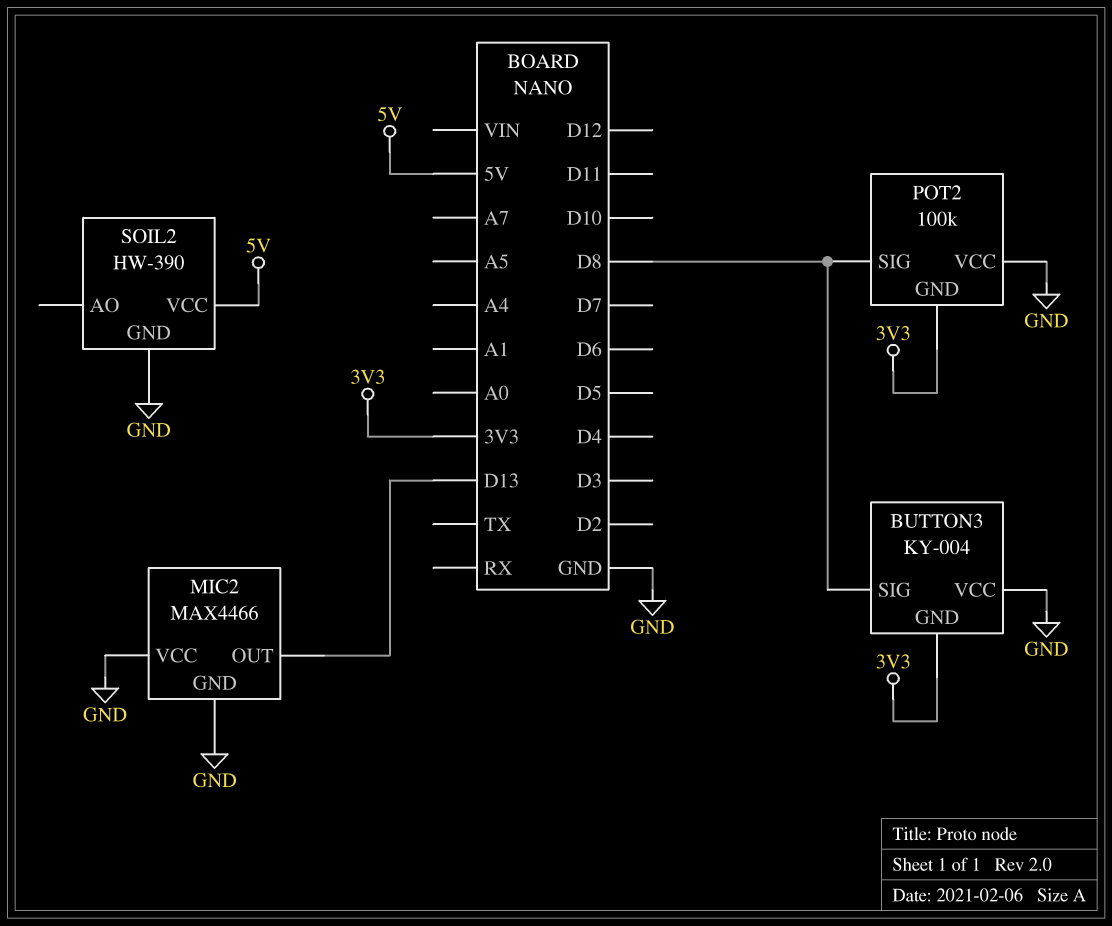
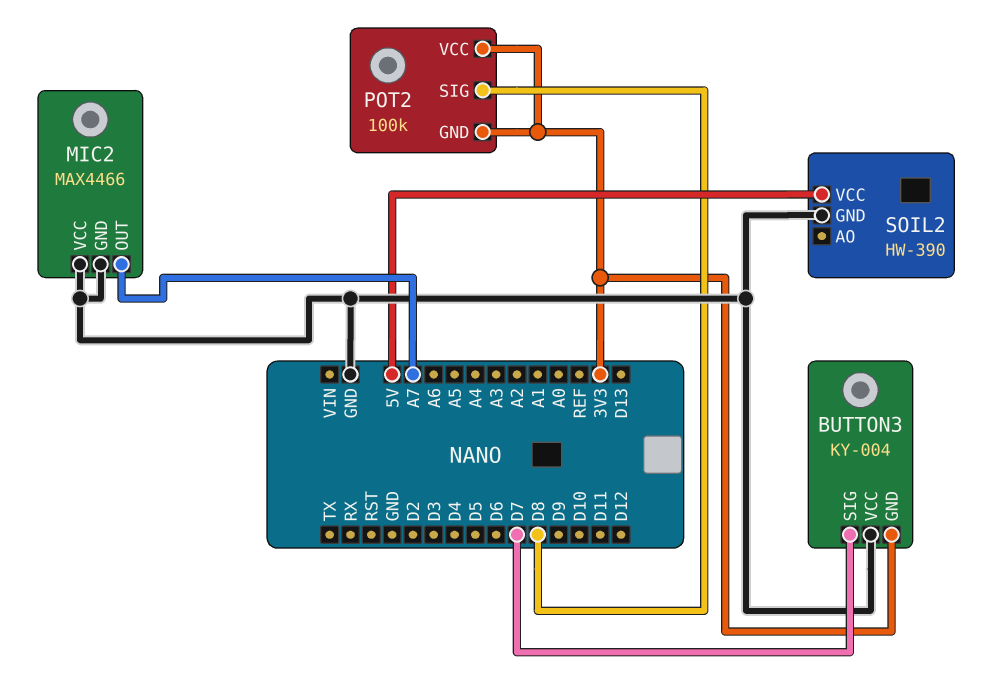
BUTTON3 pin SIG: D8 -> D7
MIC2 pin OUT: D13 -> A7
POT2 pin VCC: GND -> 3V3

